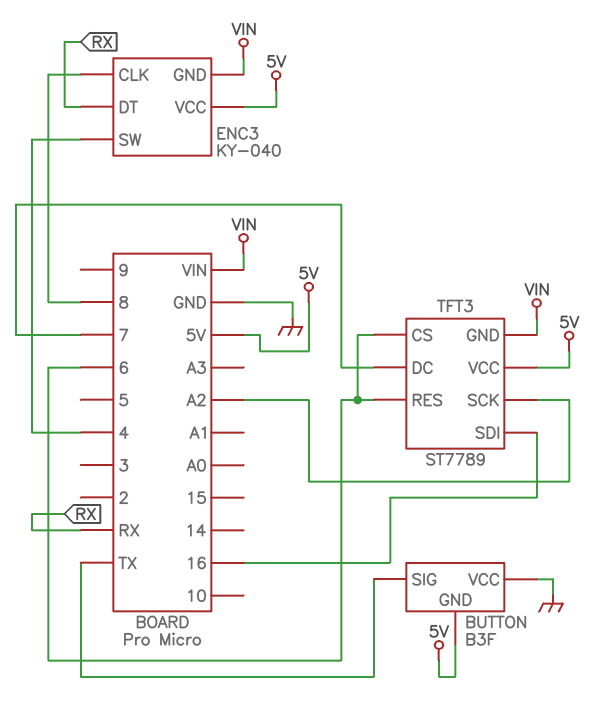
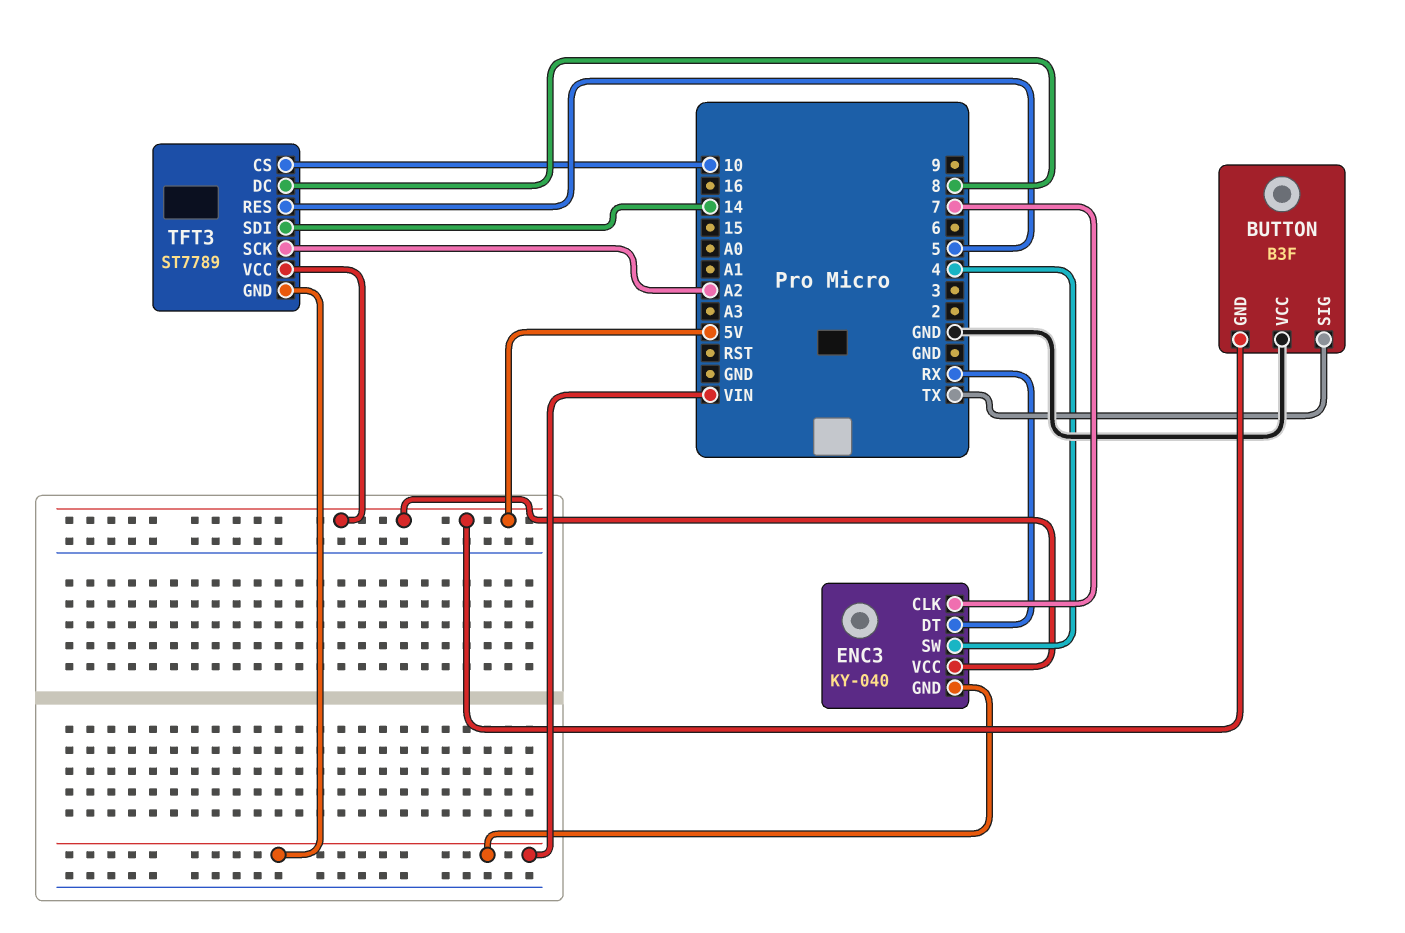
ENC3 pin CLK: 8 -> 7
TFT3 pin CS: 6 -> 10
TFT3 pin DC: 7 -> 8
TFT3 pin RES: 6 -> 5
TFT3 pin SDI: 16 -> 14

